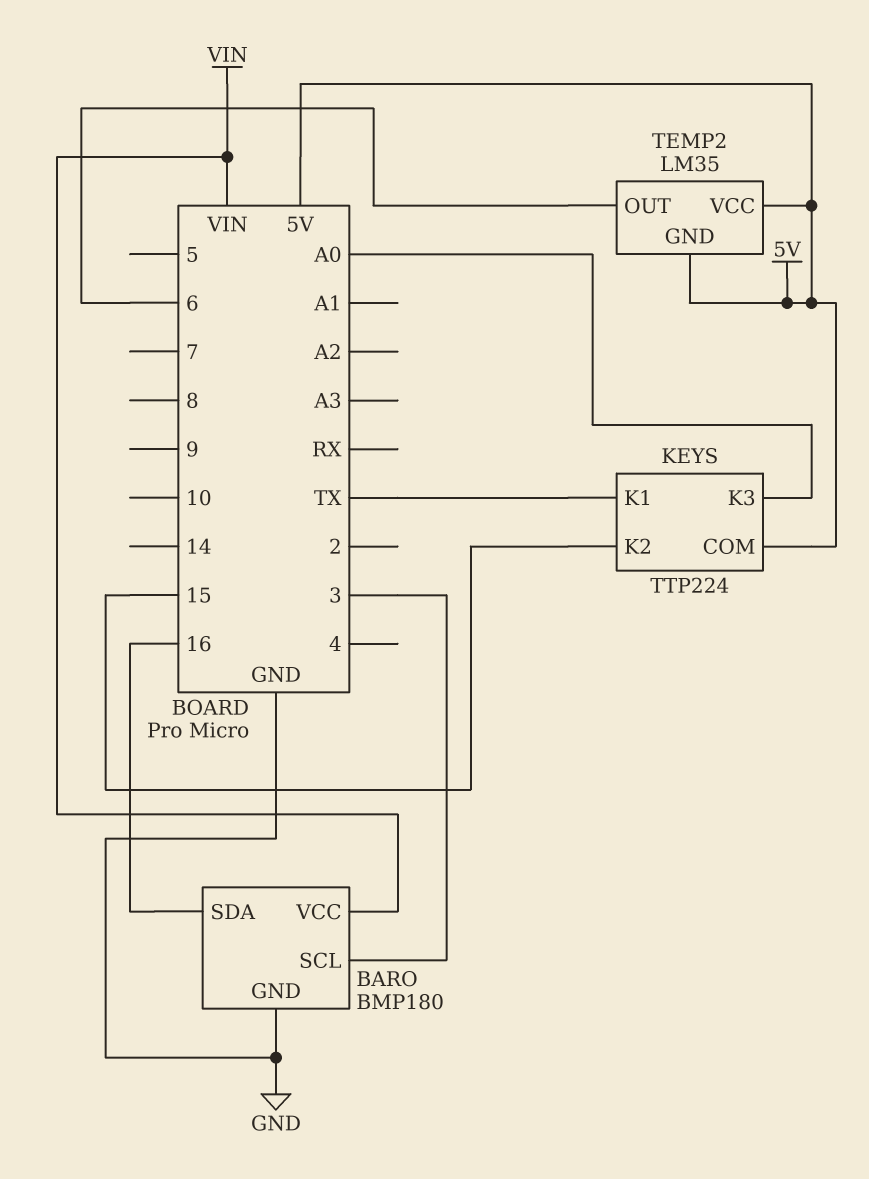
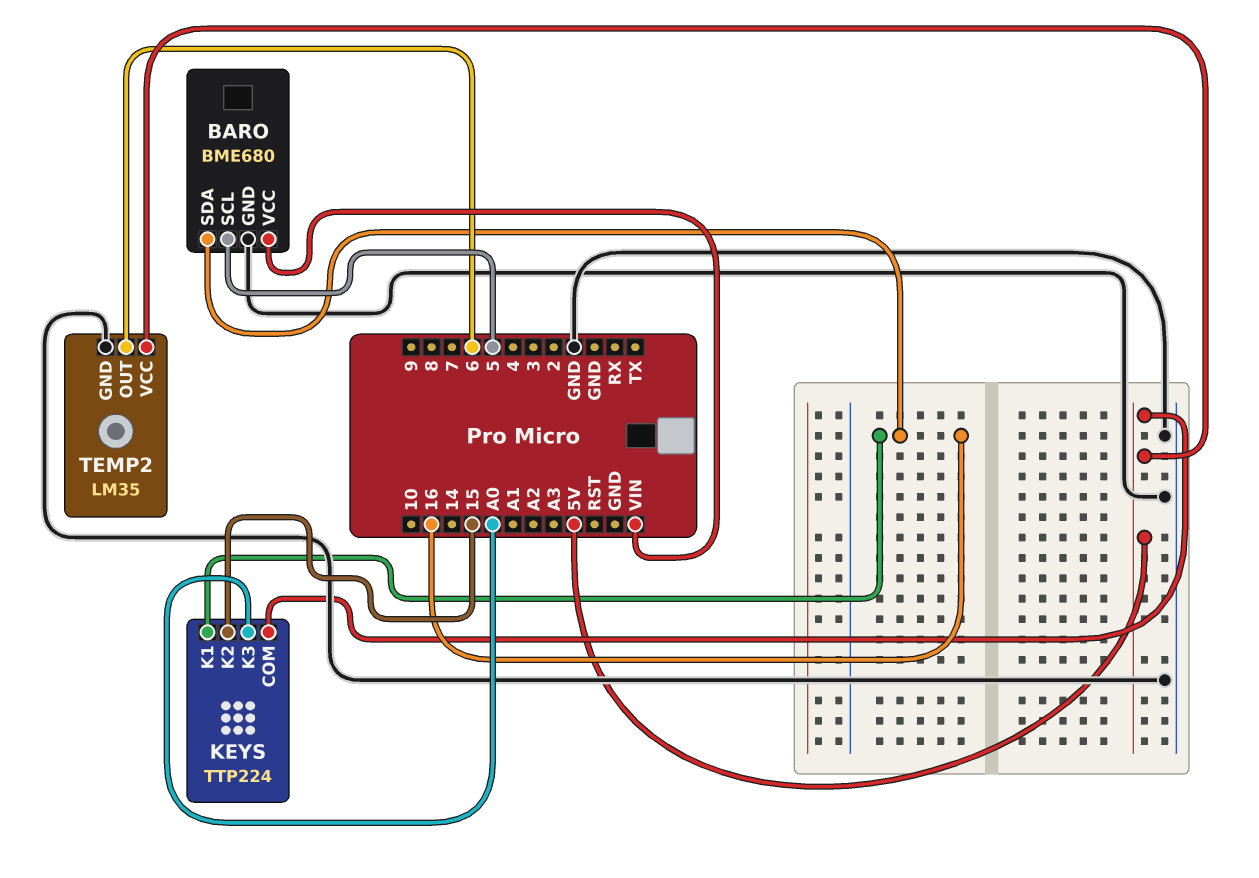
BARO: BMP180 -> BME680
BARO pin SCL: 3 -> 5
KEYS pin K1: TX -> 16
TEMP2 pin GND: 5V -> GND

